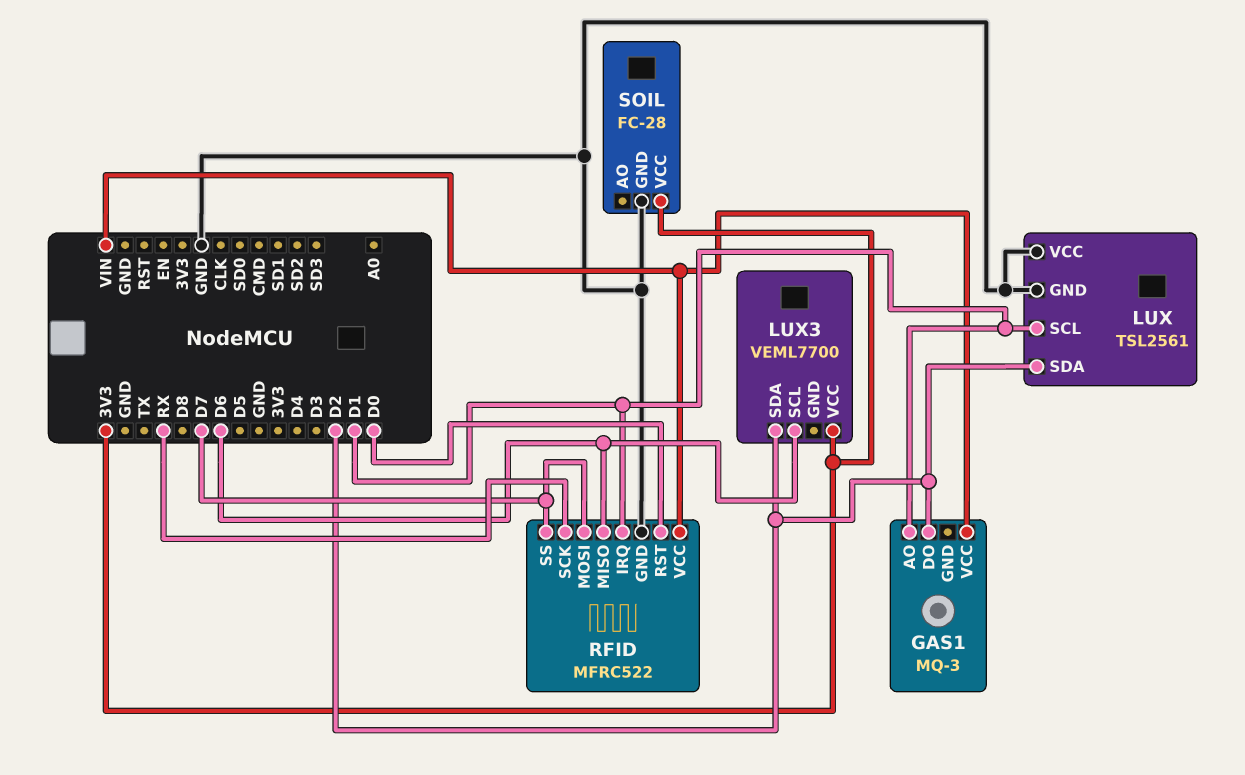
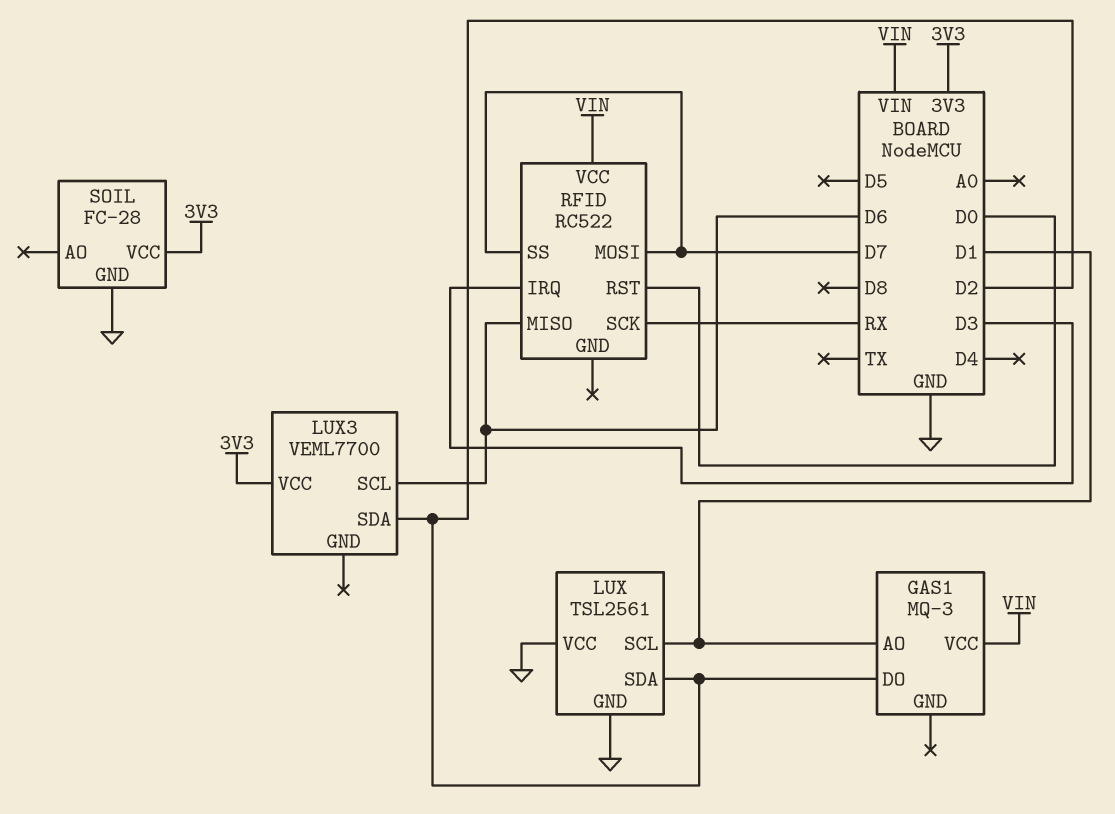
RFID: MFRC522 -> RC522
RFID pin GND: GND -> none
RFID pin IRQ: D1 -> D3

